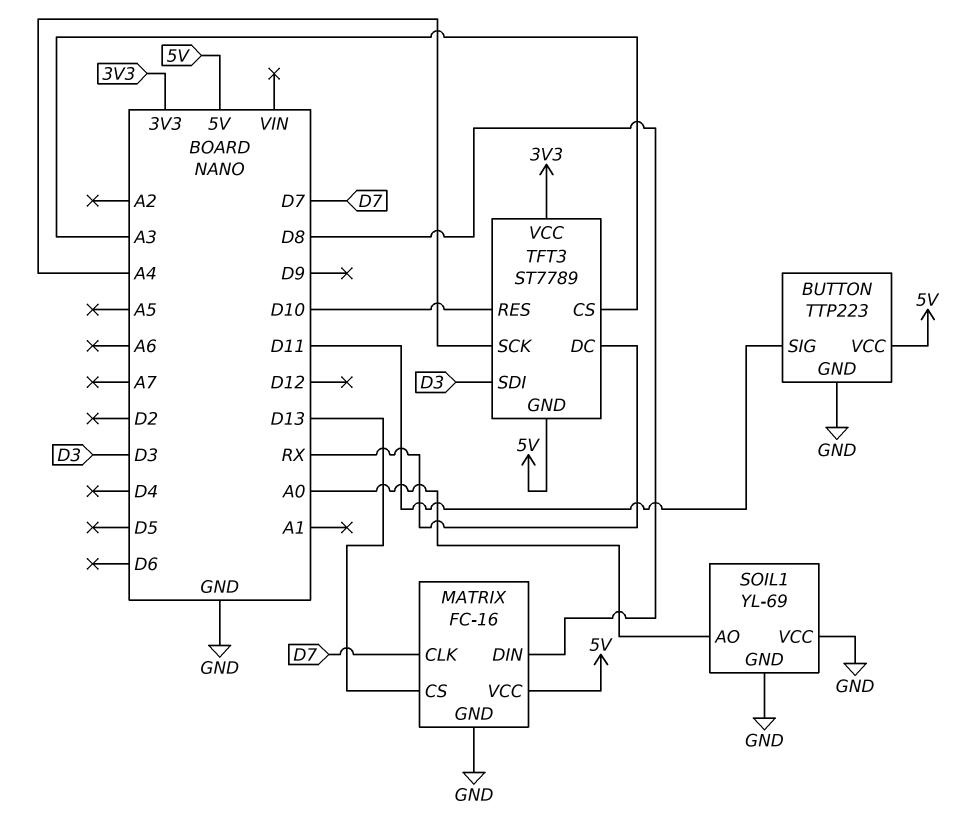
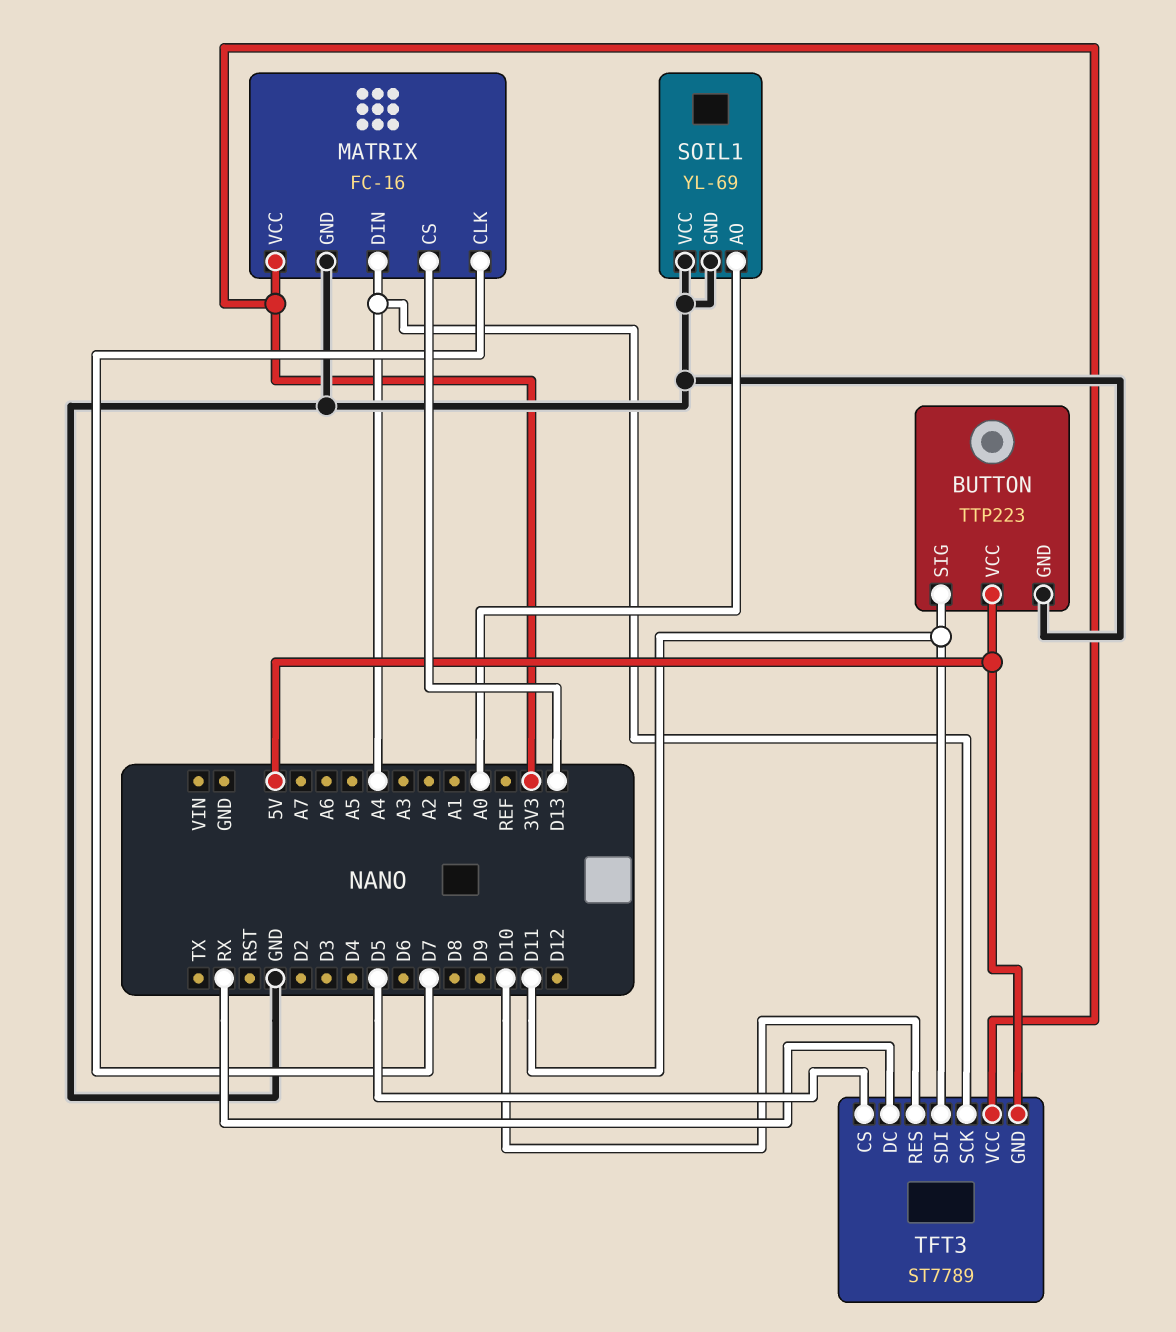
MATRIX pin DIN: D8 -> A4
MATRIX pin VCC: 5V -> 3V3
TFT3 pin CS: A3 -> D5
TFT3 pin SDI: D3 -> D11

